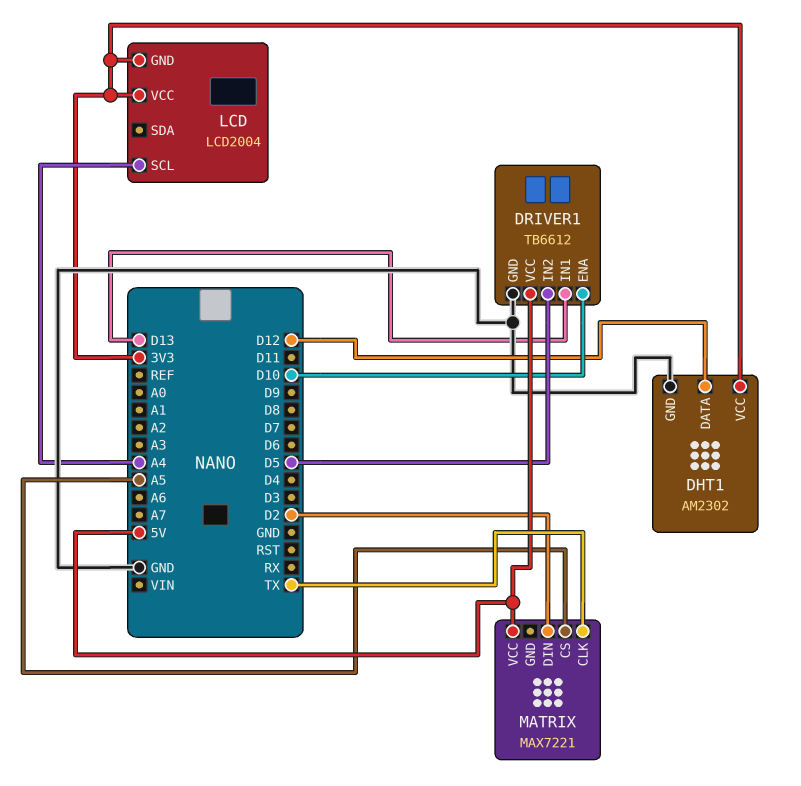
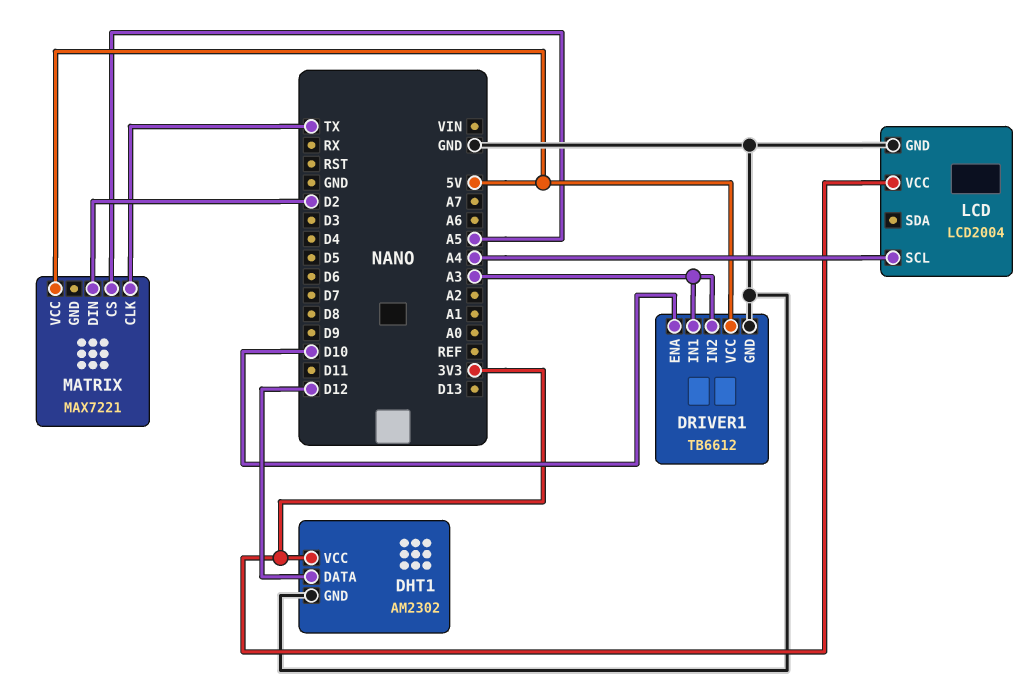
DRIVER1 pin IN1: D13 -> A3
DRIVER1 pin IN2: D5 -> A3
LCD pin GND: 3V3 -> GND

